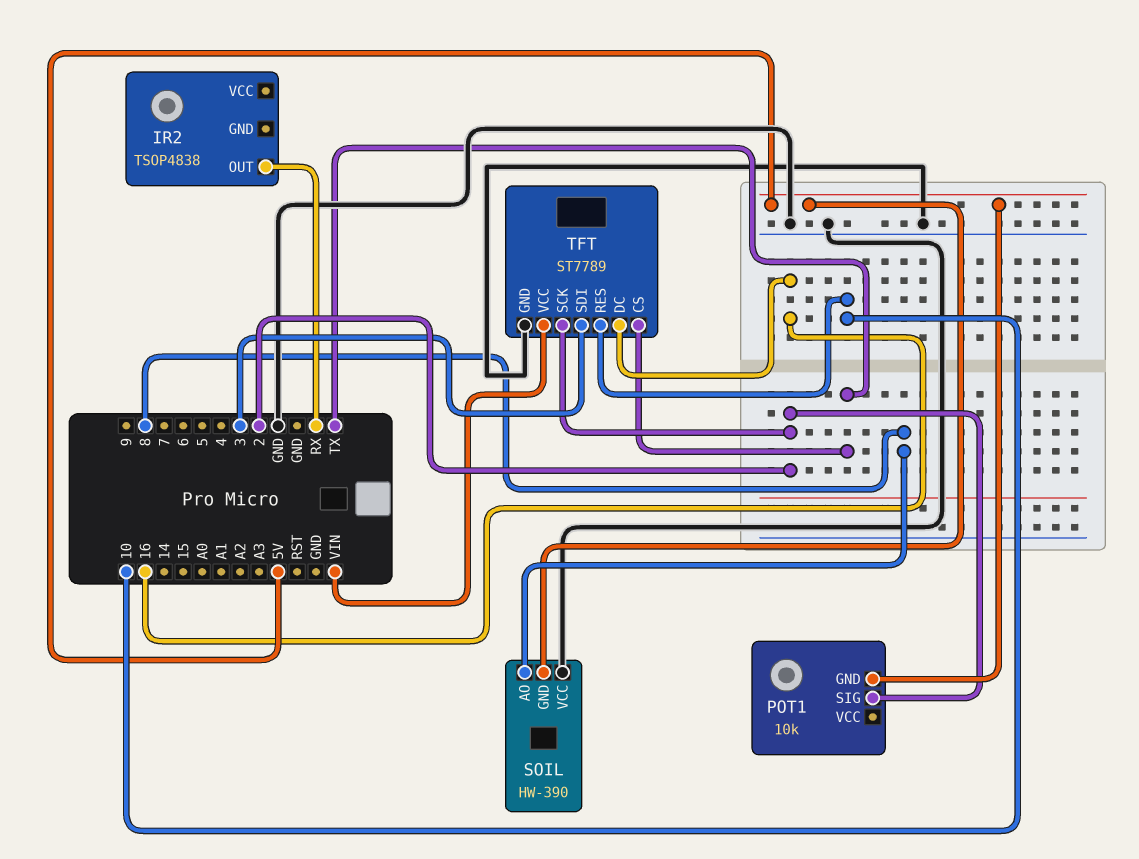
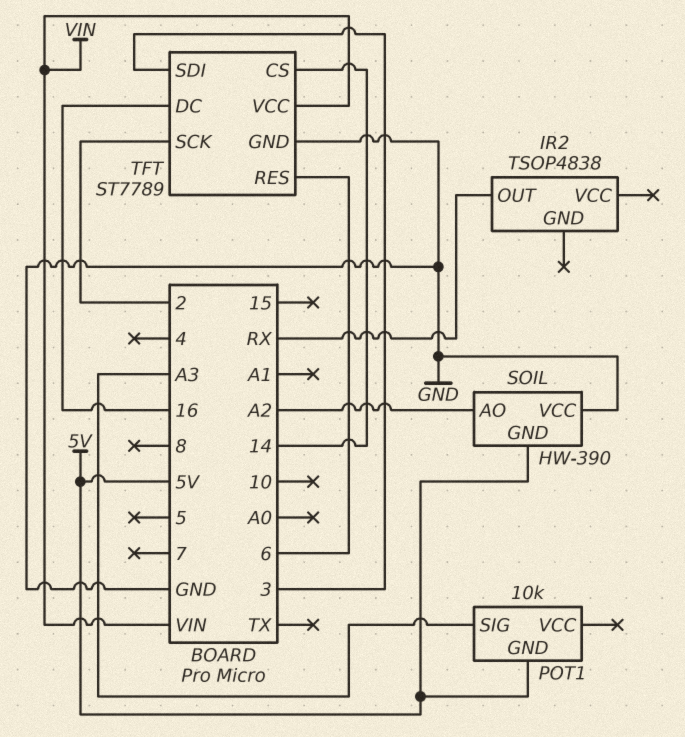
POT1 pin SIG: 2 -> A3
SOIL pin AO: 8 -> A2
TFT pin CS: TX -> 14
TFT pin RES: 10 -> 6

